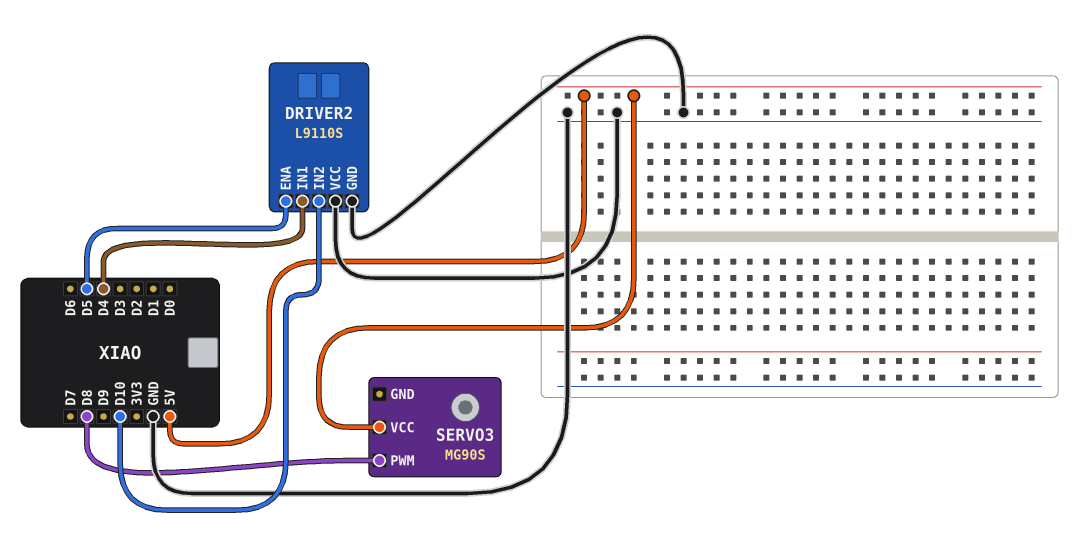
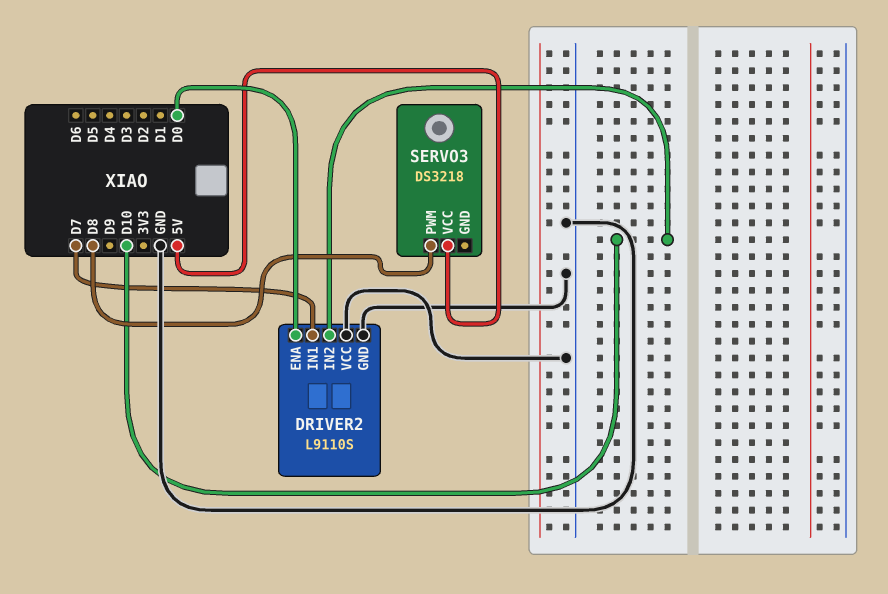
DRIVER2 pin ENA: D5 -> D0
DRIVER2 pin IN1: D4 -> D7
SERVO3: MG90S -> DS3218

